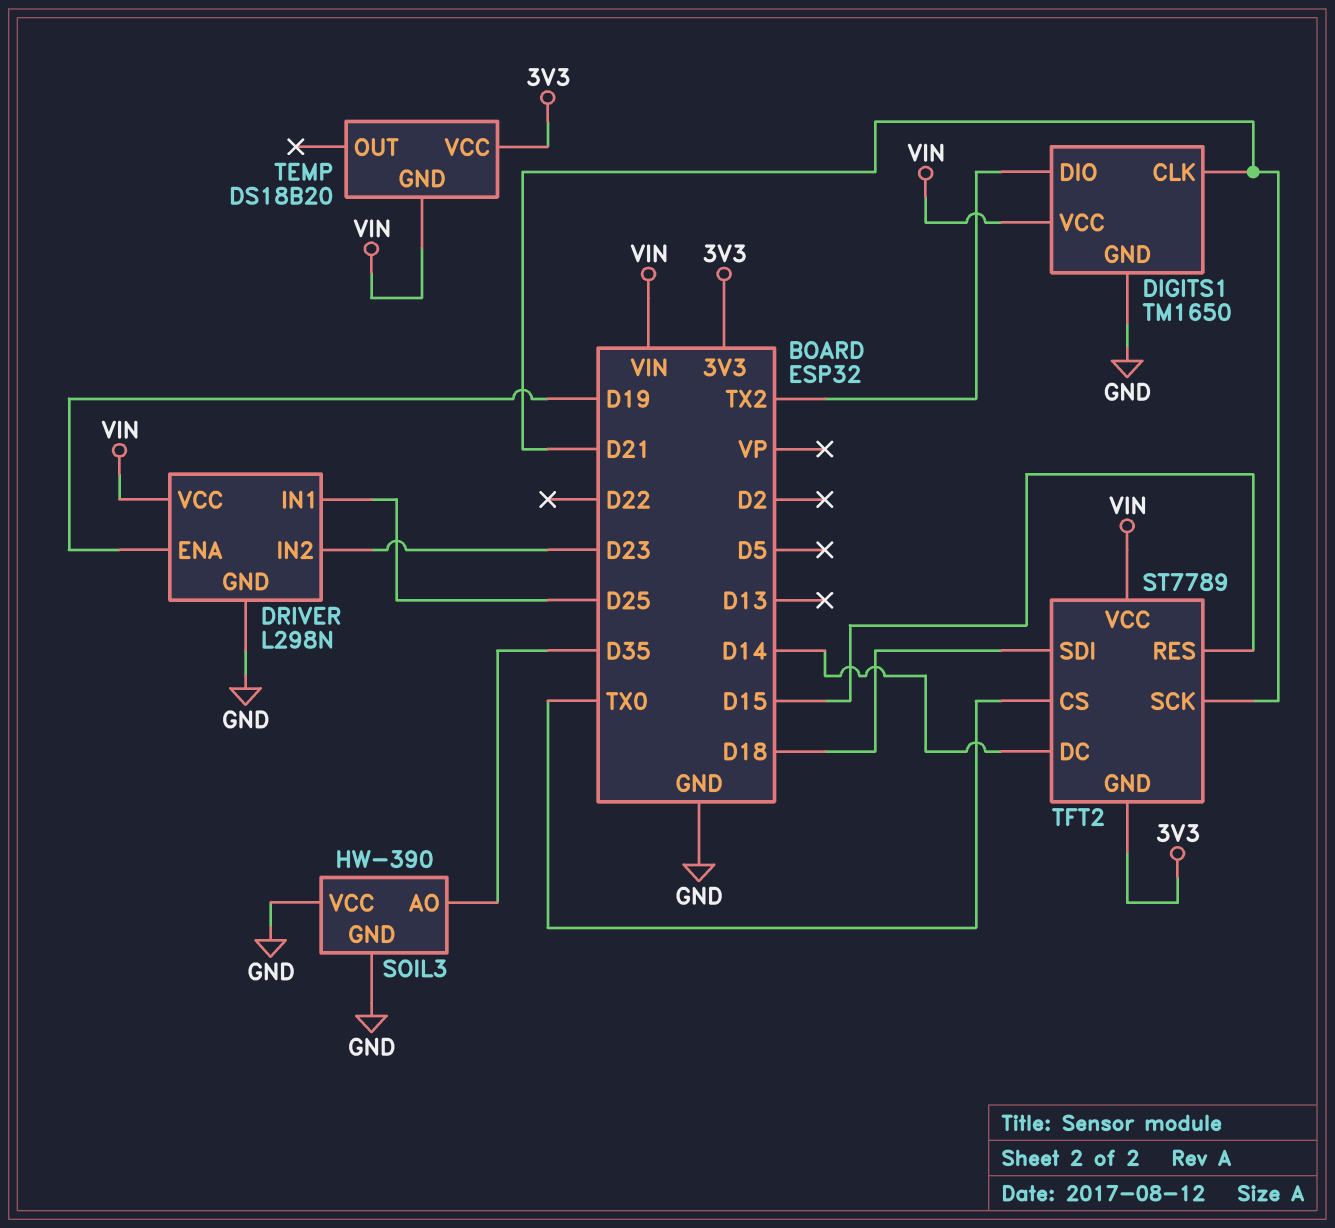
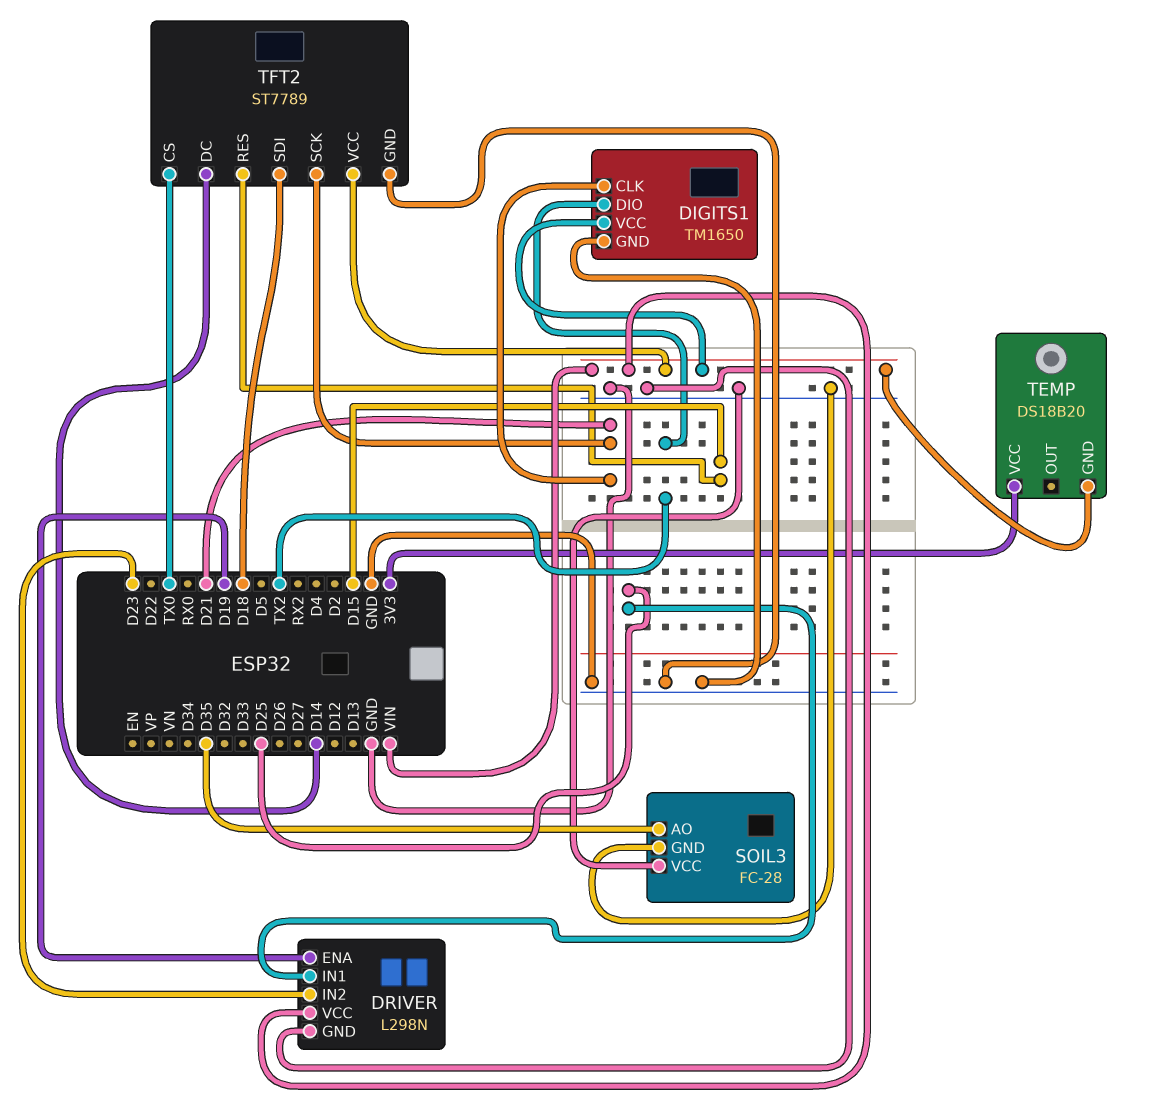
SOIL3: HW-390 -> FC-28
TFT2 pin GND: 3V3 -> GND

